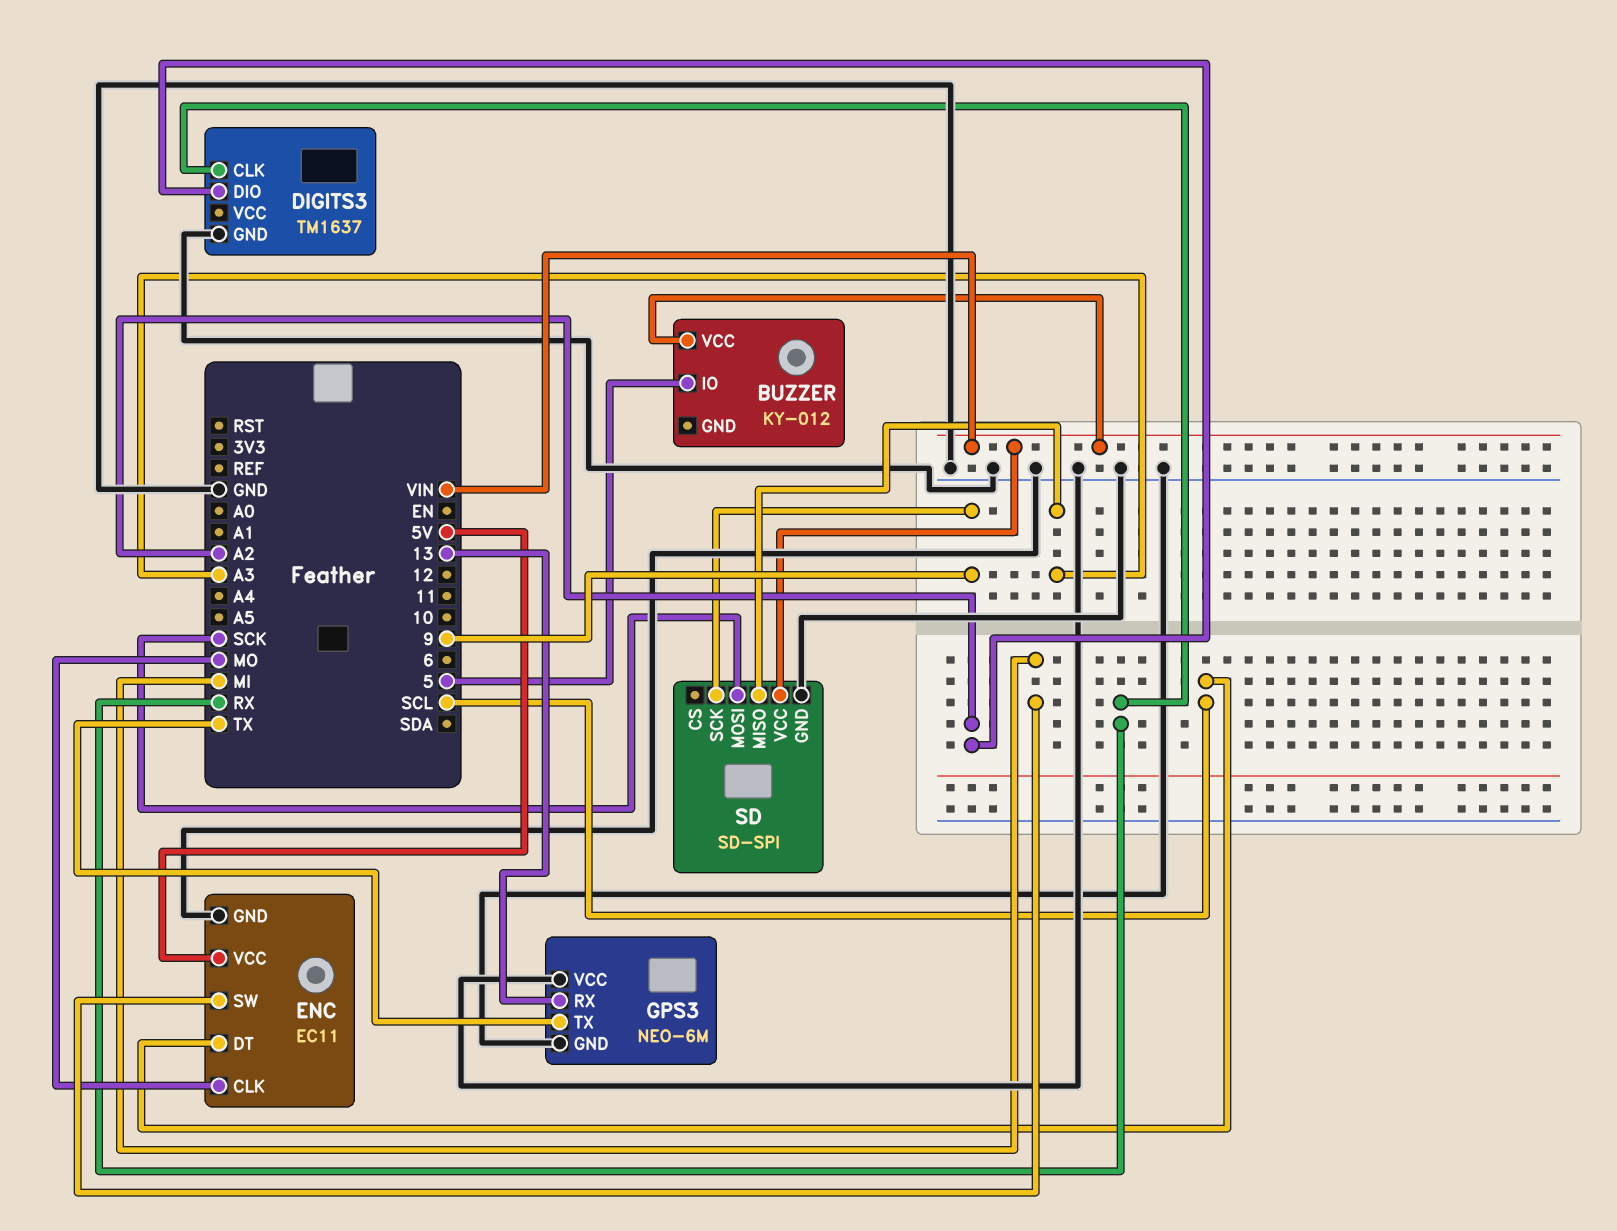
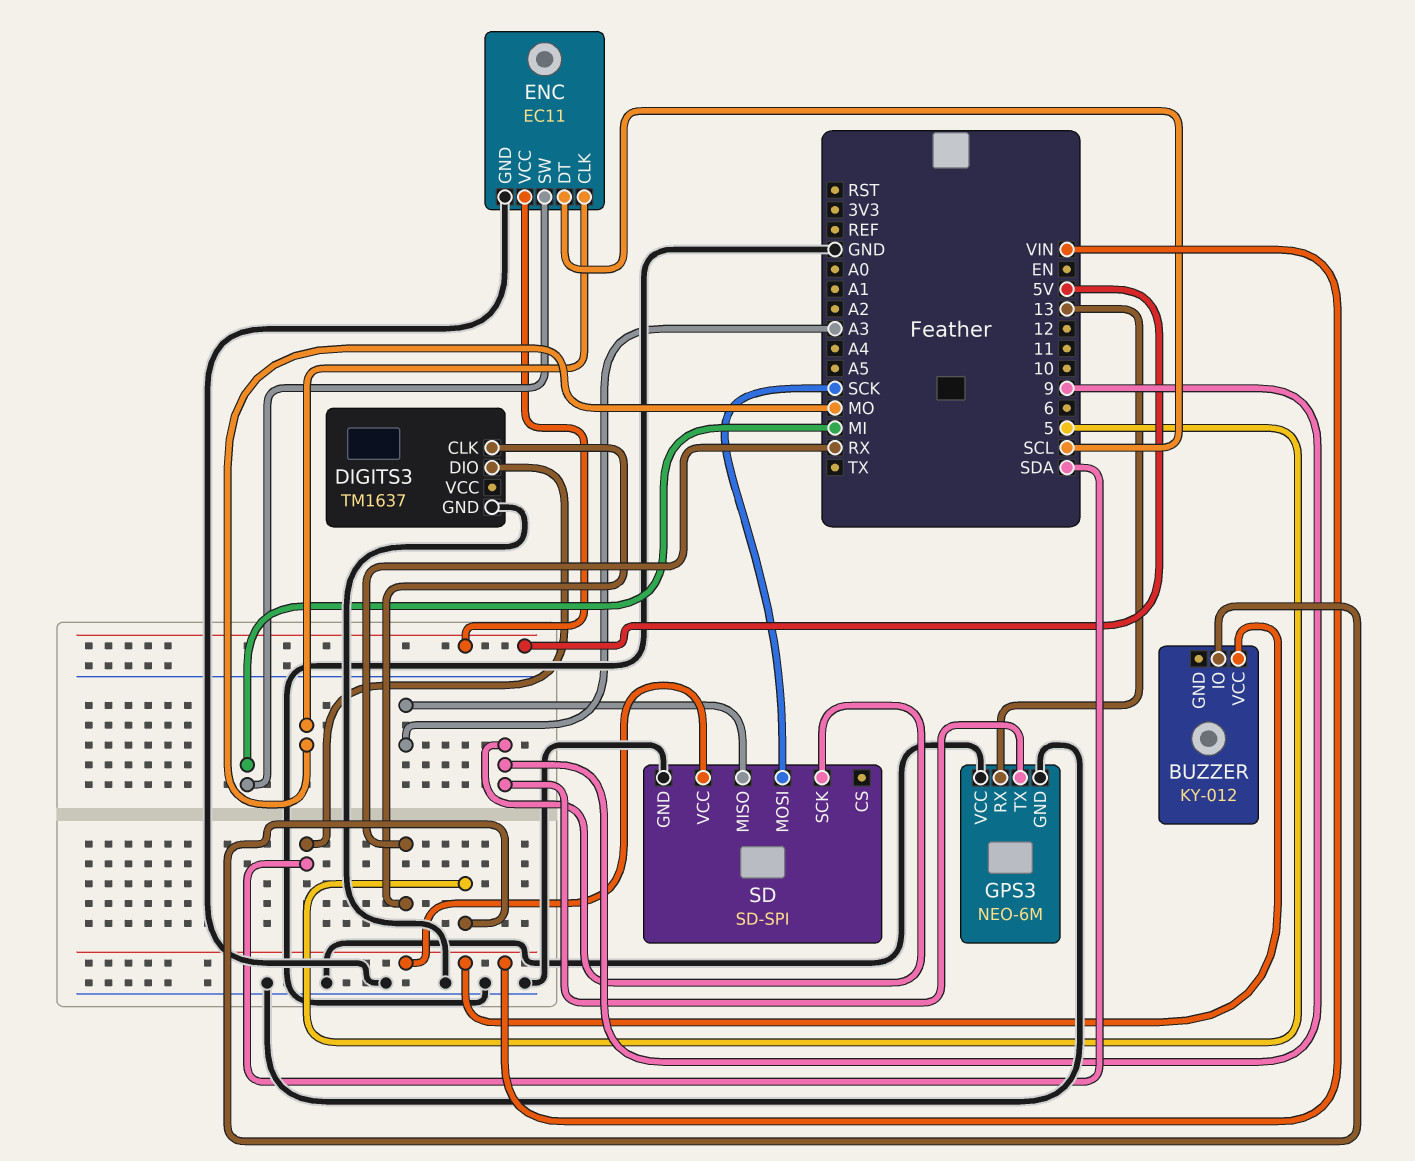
DIGITS3 pin DIO: A2 -> SDA
GPS3 pin TX: TX -> 9

